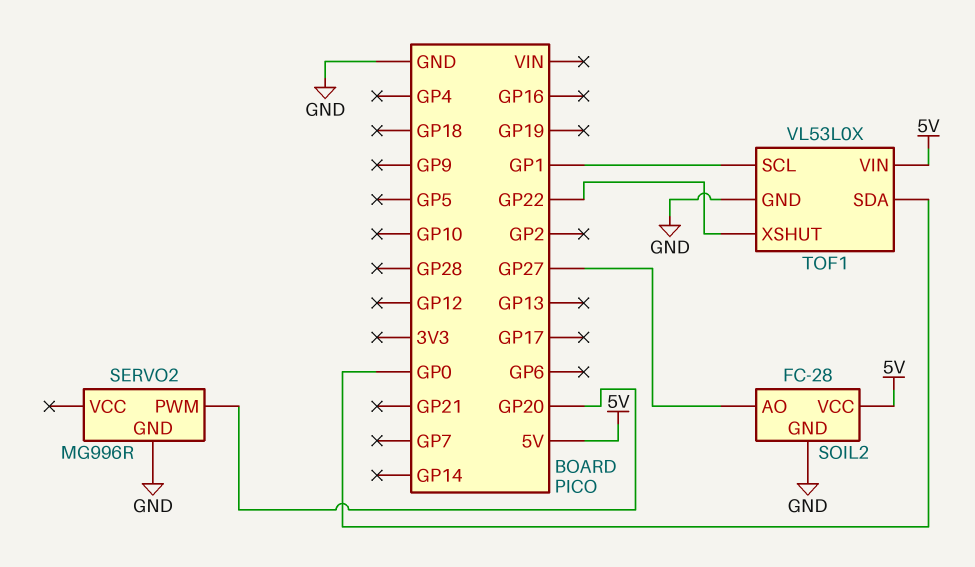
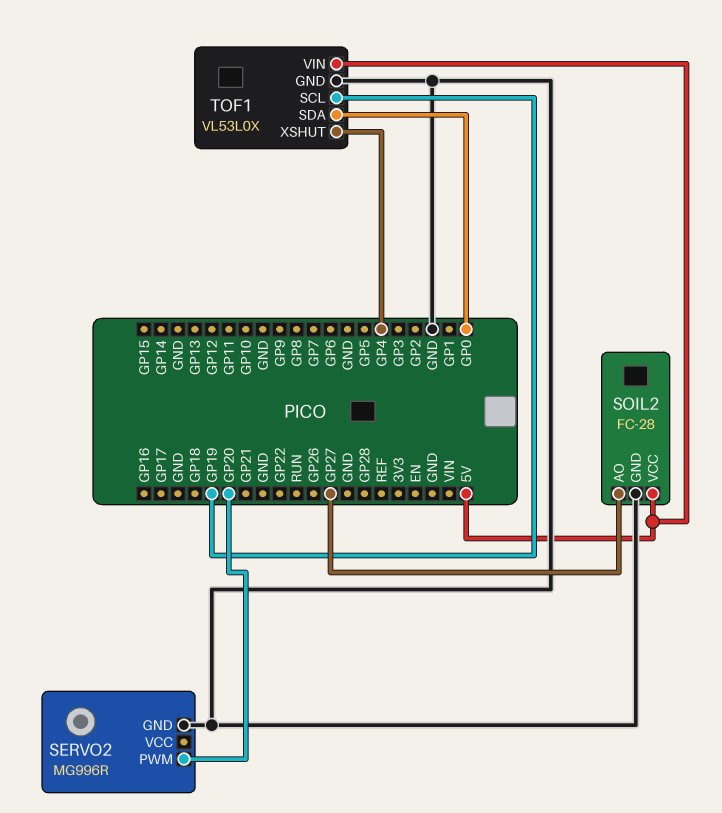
TOF1 pin SCL: GP1 -> GP19
TOF1 pin XSHUT: GP22 -> GP4

